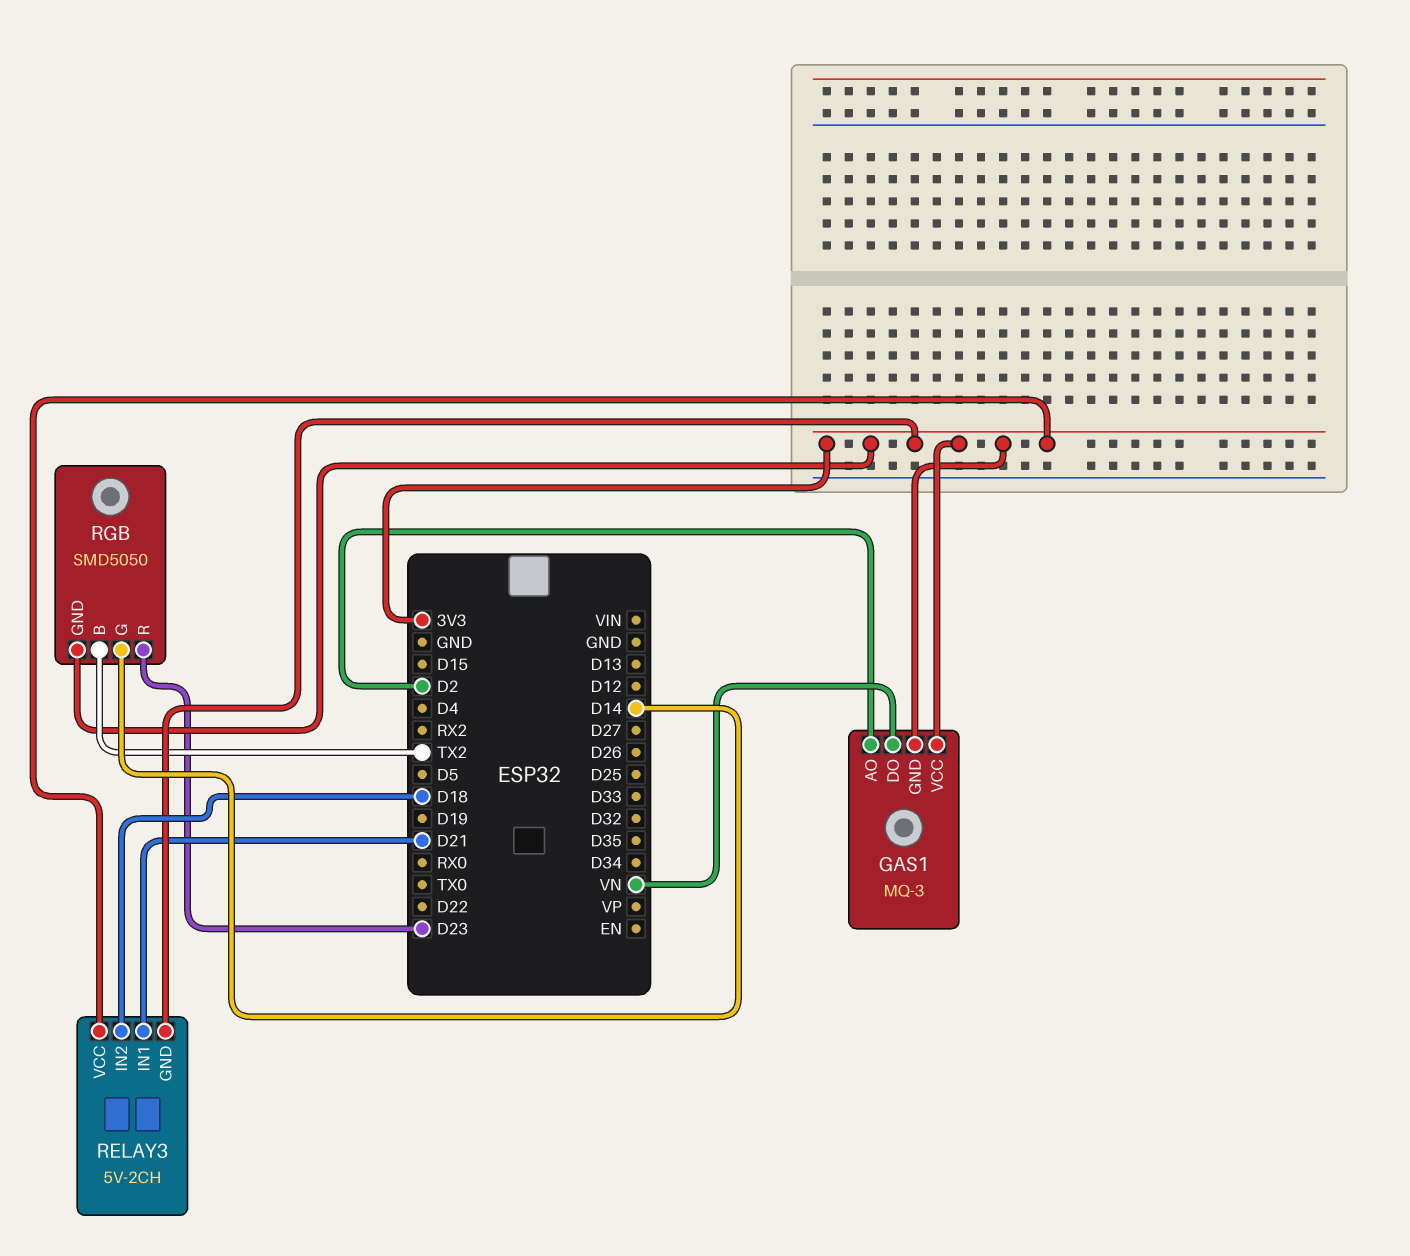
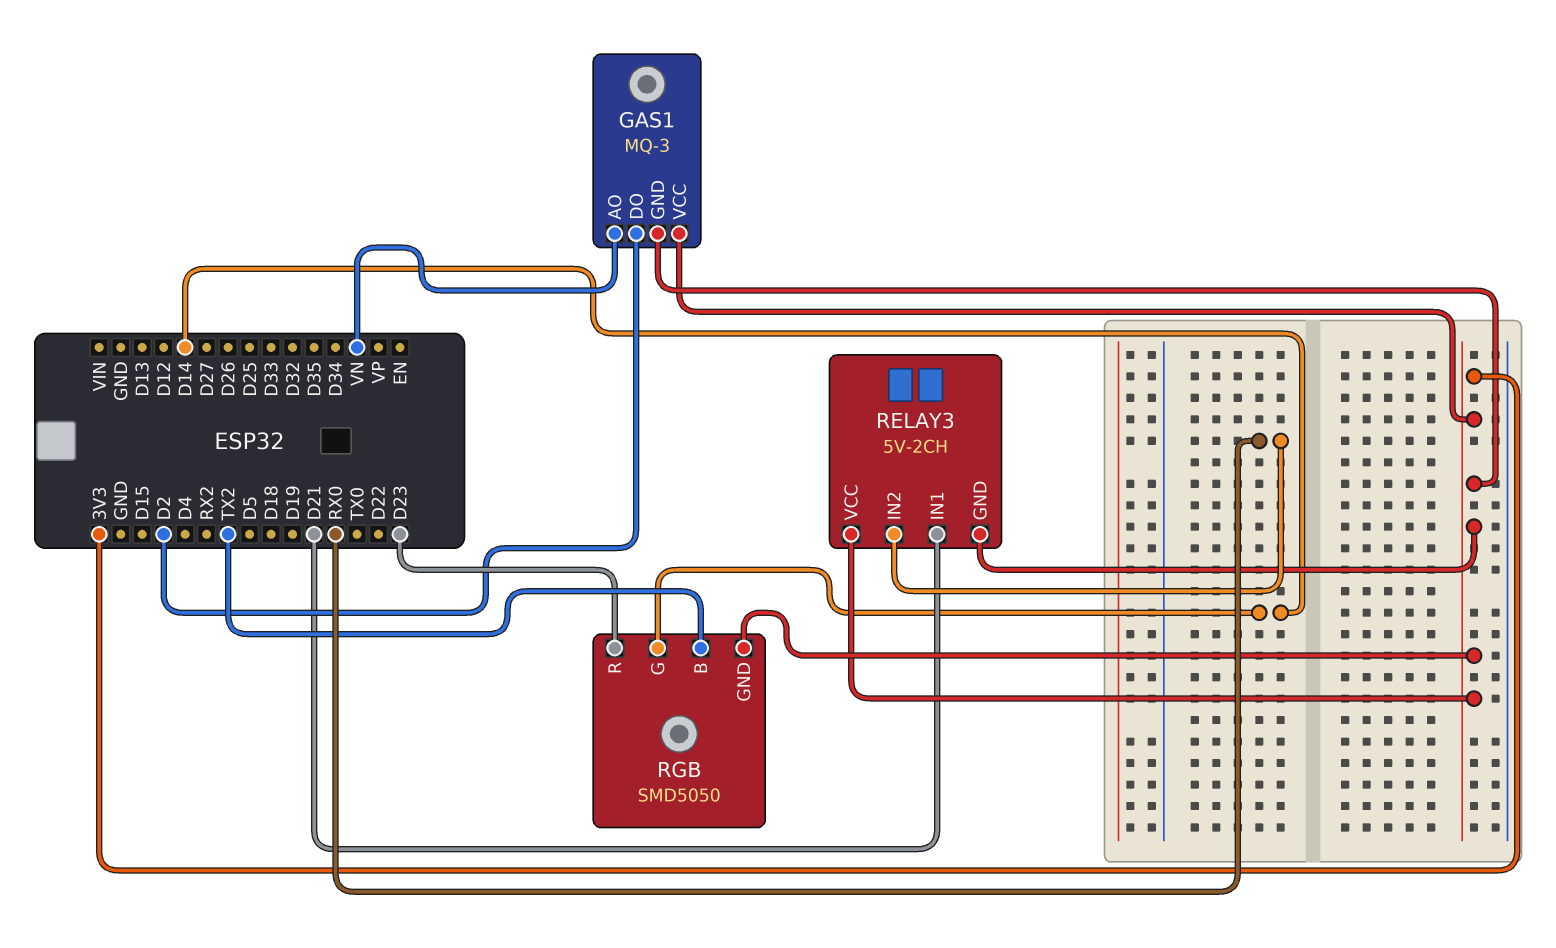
GAS1 pin AO: D2 -> VN
GAS1 pin DO: VN -> D2
RELAY3 pin IN2: D18 -> RX0

